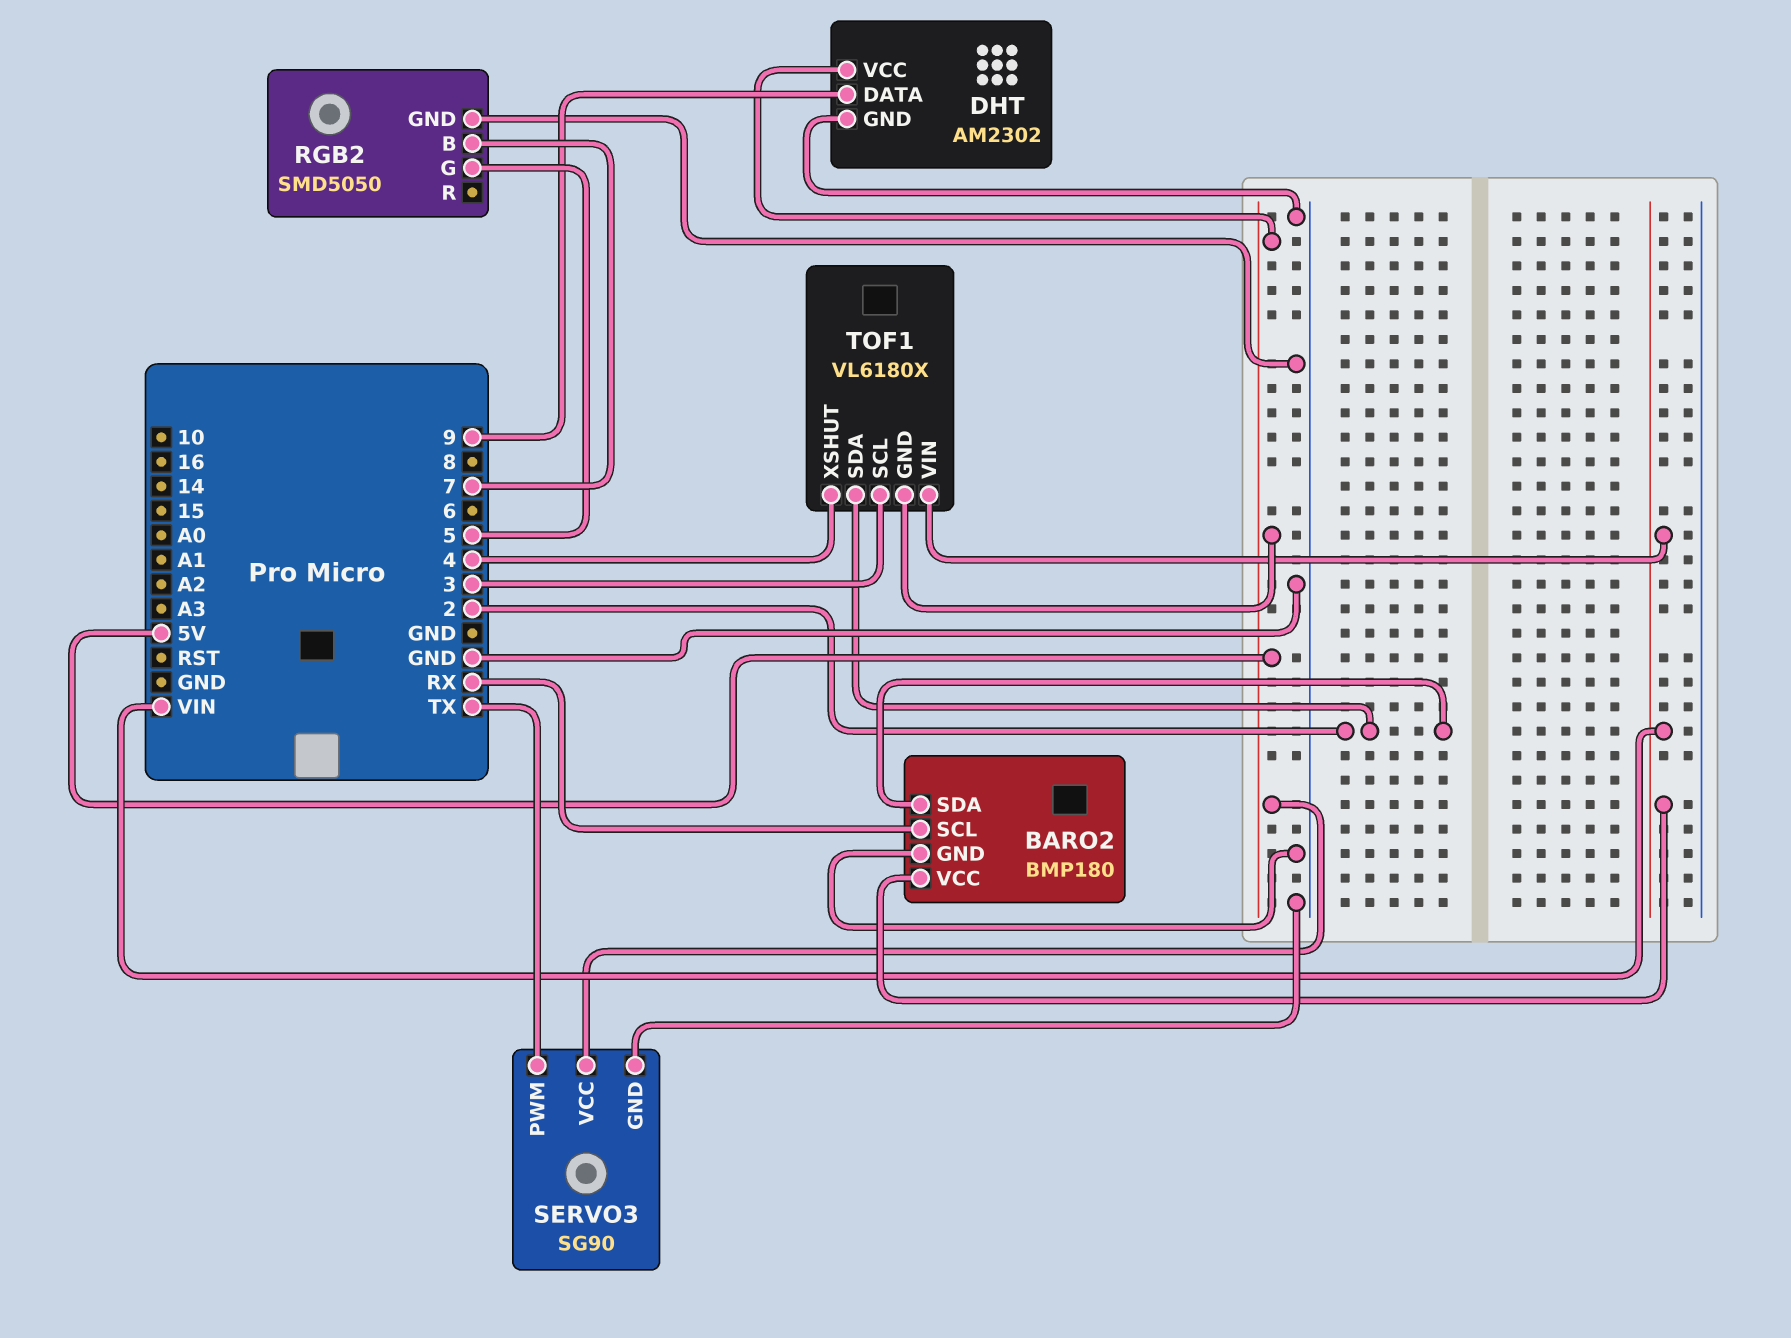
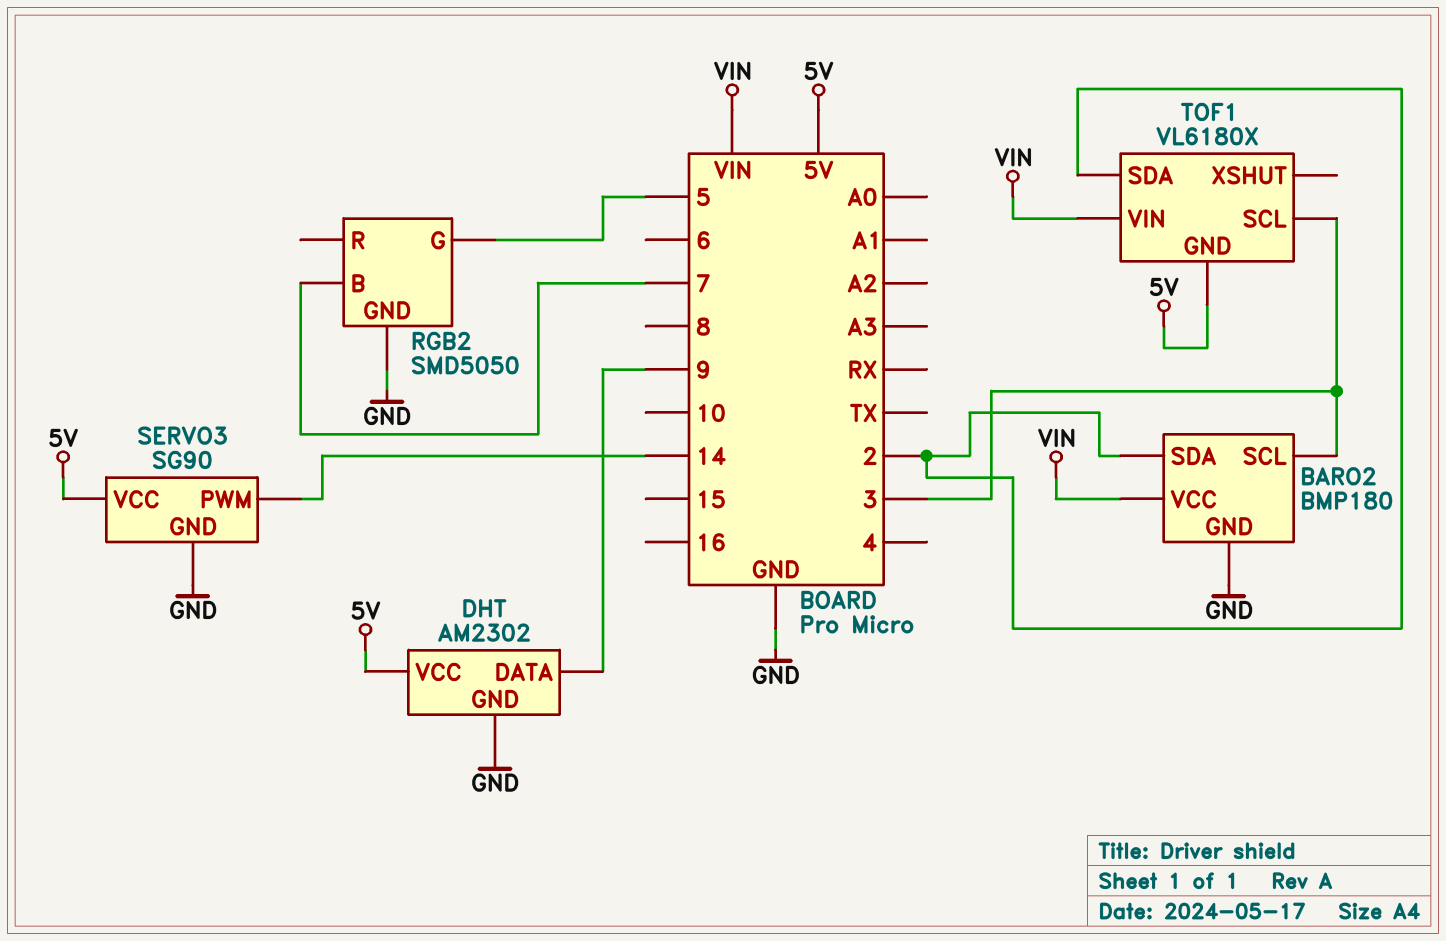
BARO2 pin SCL: RX -> 3
SERVO3 pin PWM: TX -> 14
TOF1 pin XSHUT: 4 -> none

